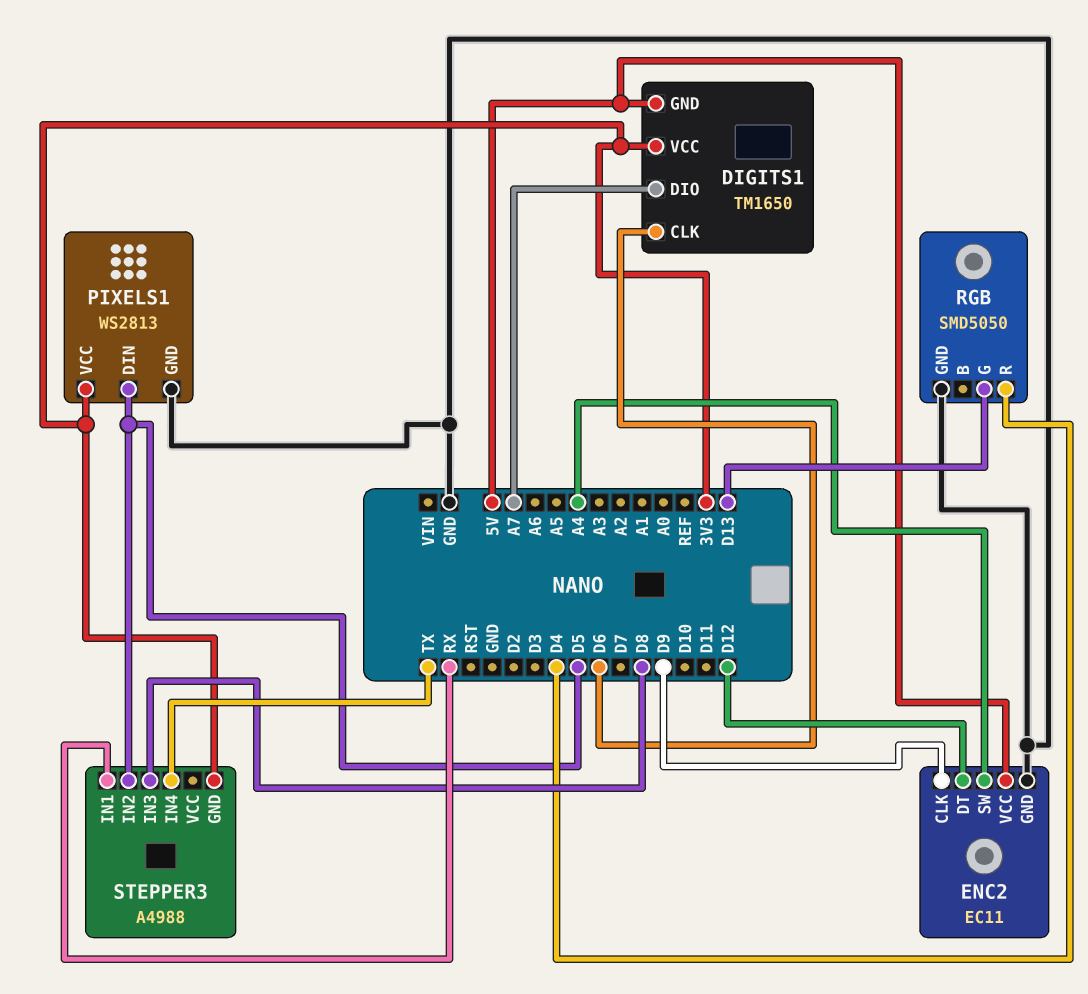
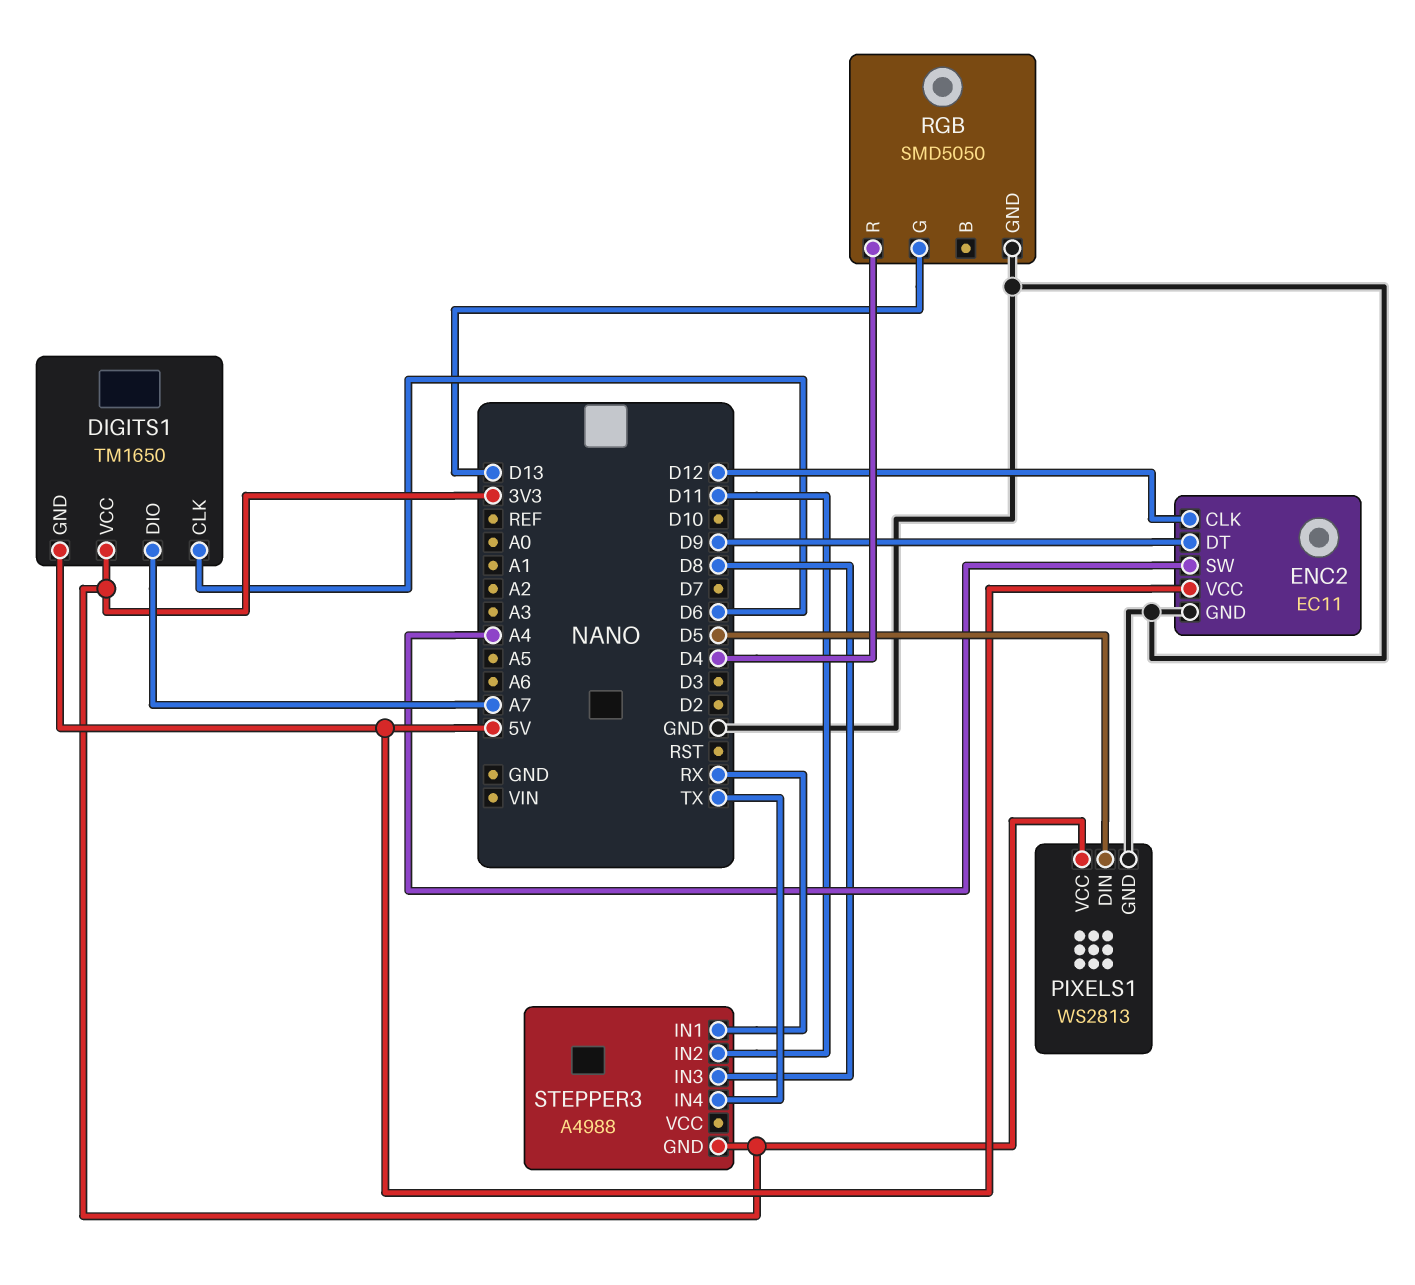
ENC2 pin CLK: D9 -> D12
ENC2 pin DT: D12 -> D9
STEPPER3 pin IN2: D5 -> D11

